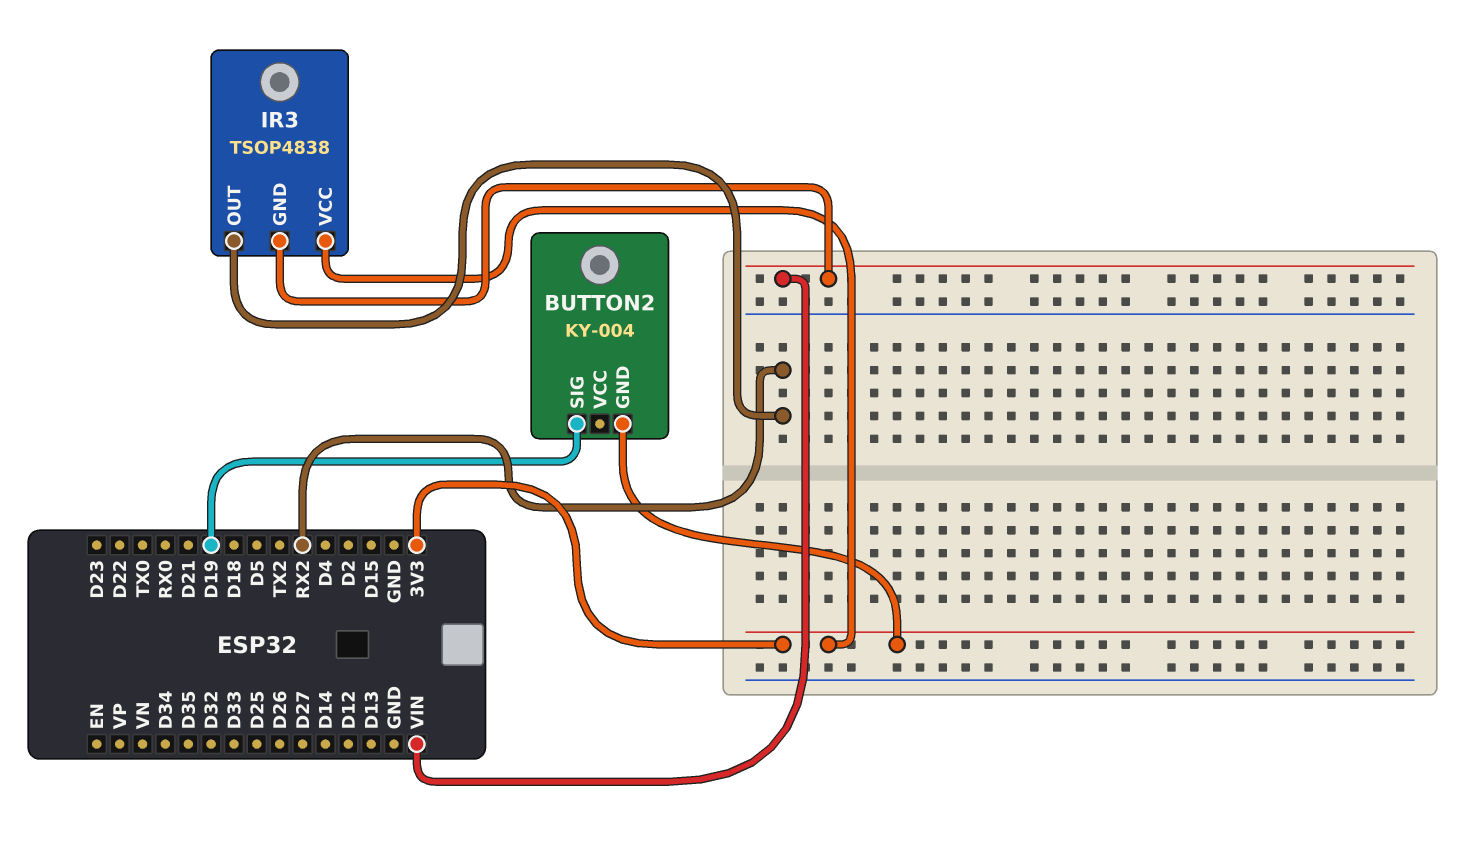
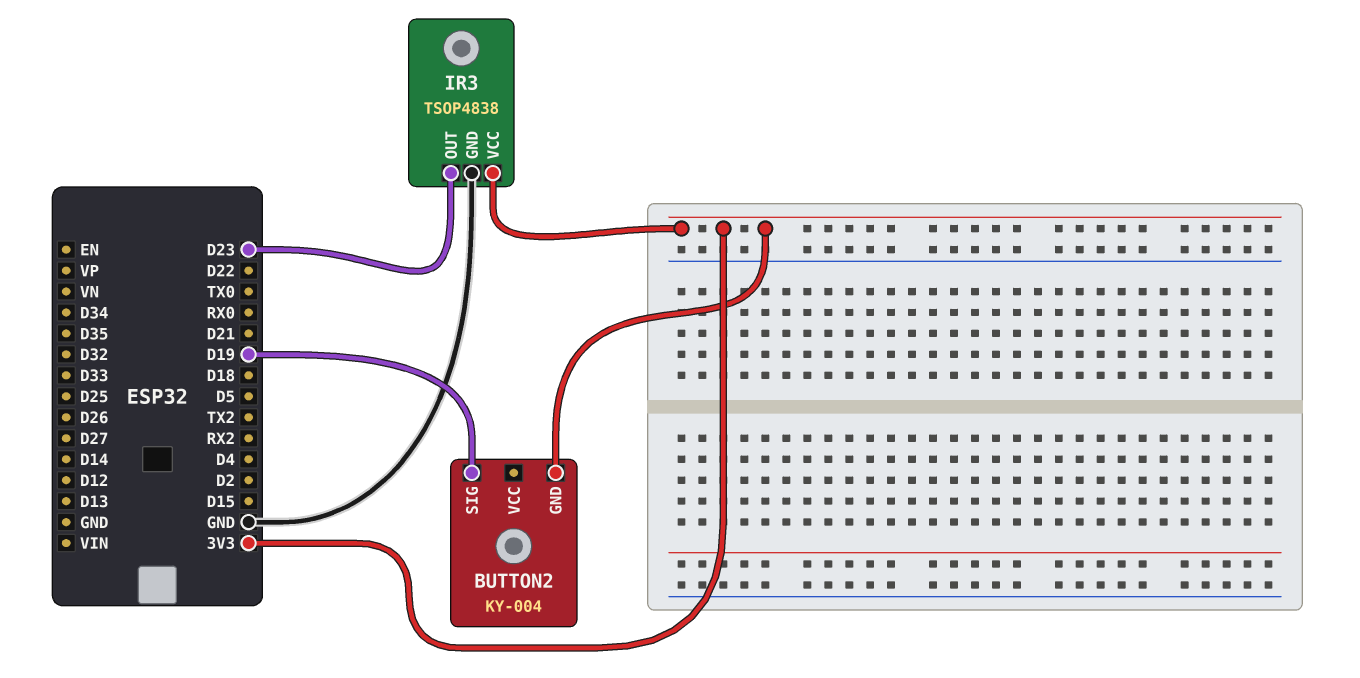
IR3 pin GND: VIN -> GND
IR3 pin OUT: RX2 -> D23

